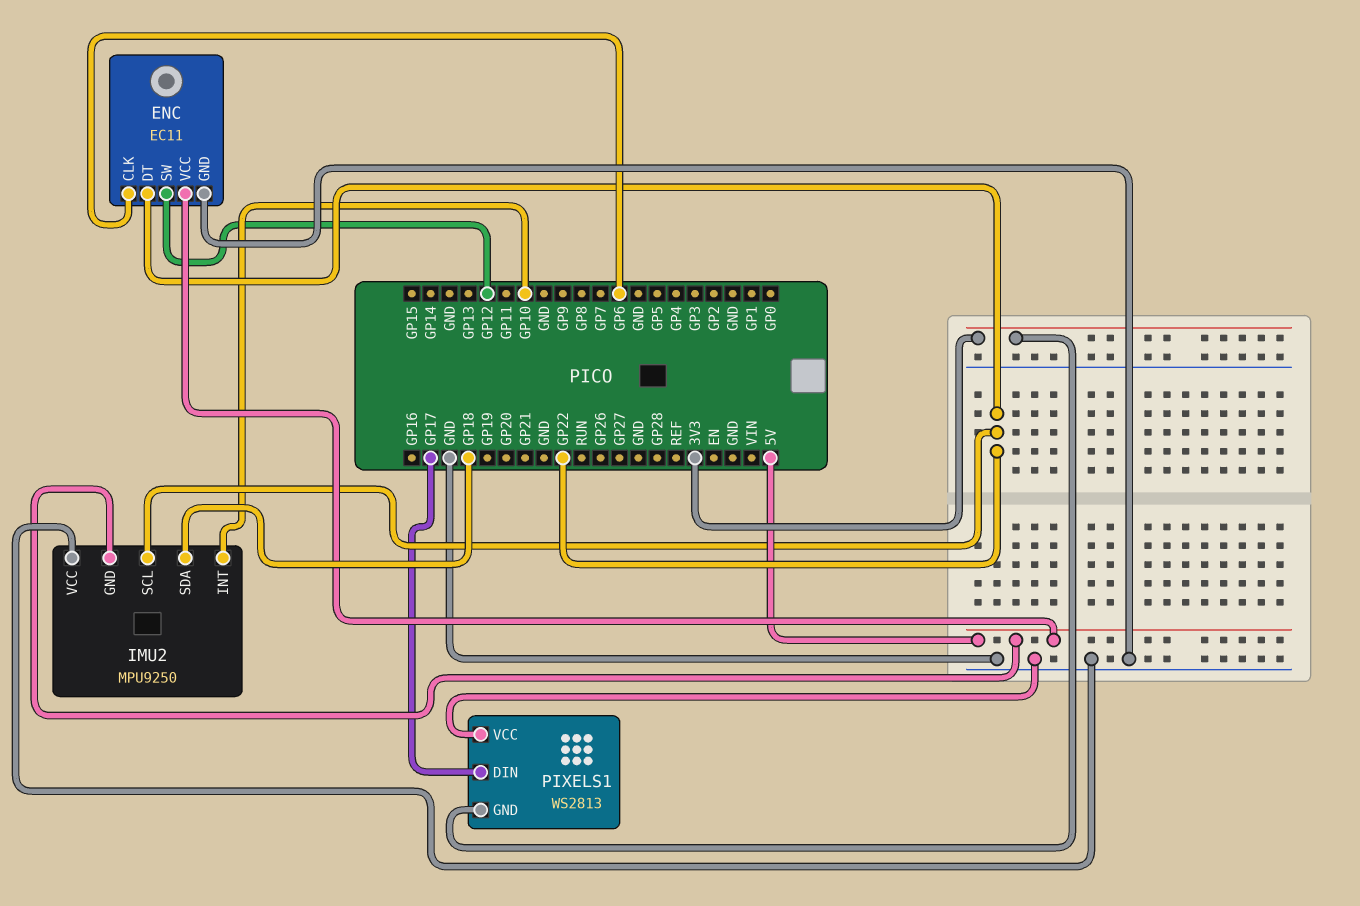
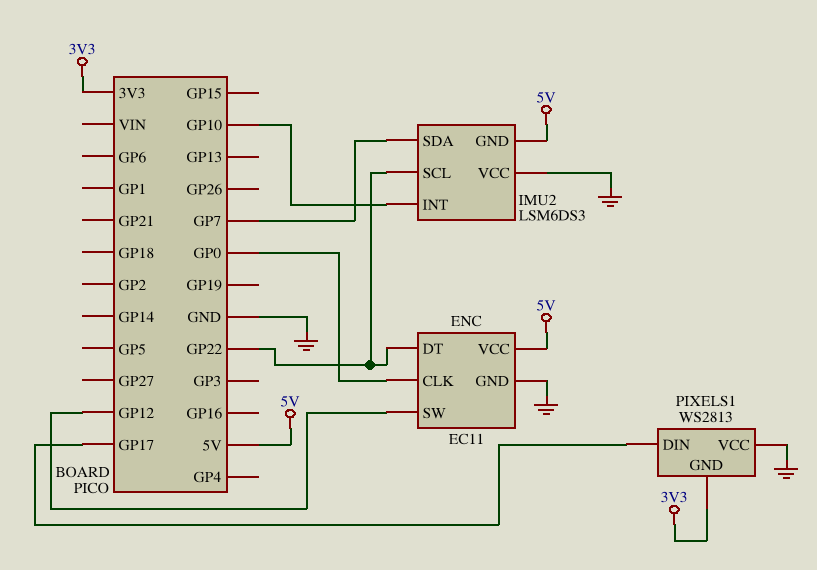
ENC pin CLK: GP6 -> GP0
IMU2: MPU9250 -> LSM6DS3
IMU2 pin SDA: GP18 -> GP7

